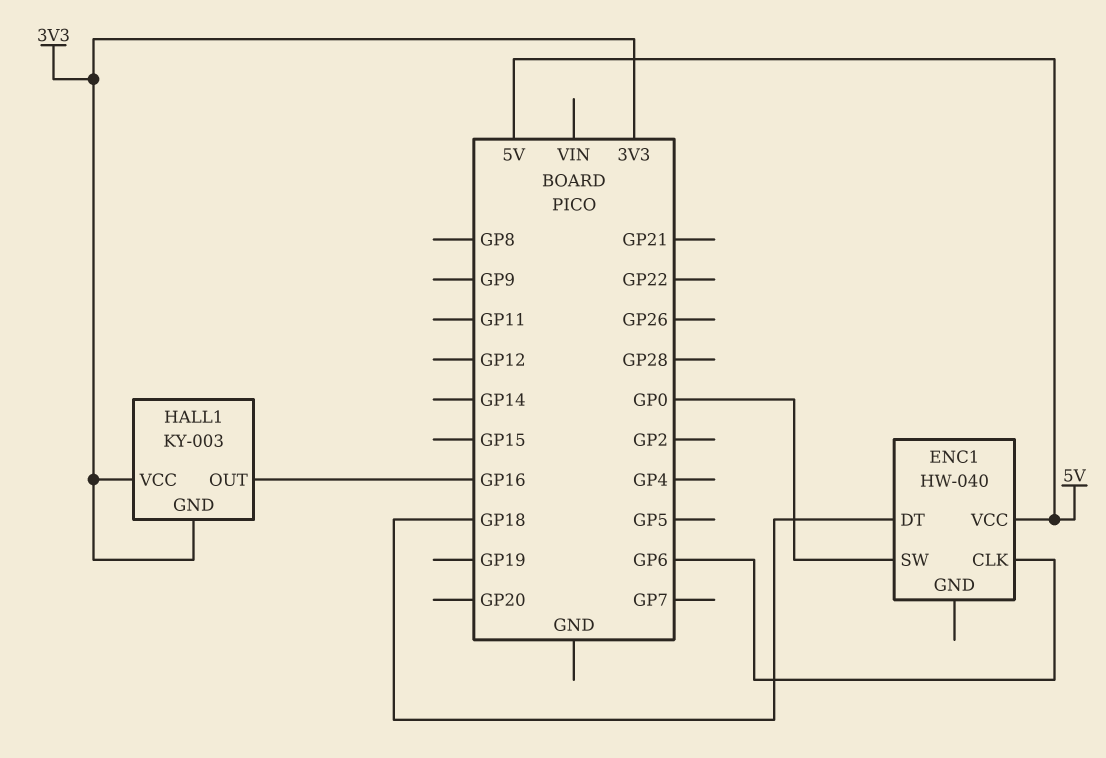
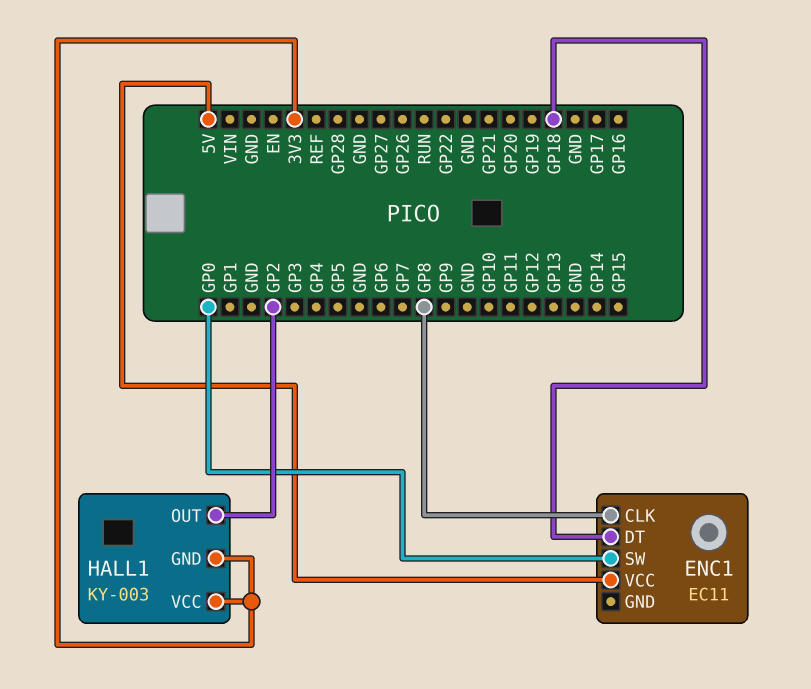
ENC1: HW-040 -> EC11
ENC1 pin CLK: GP6 -> GP8
HALL1 pin OUT: GP16 -> GP2

